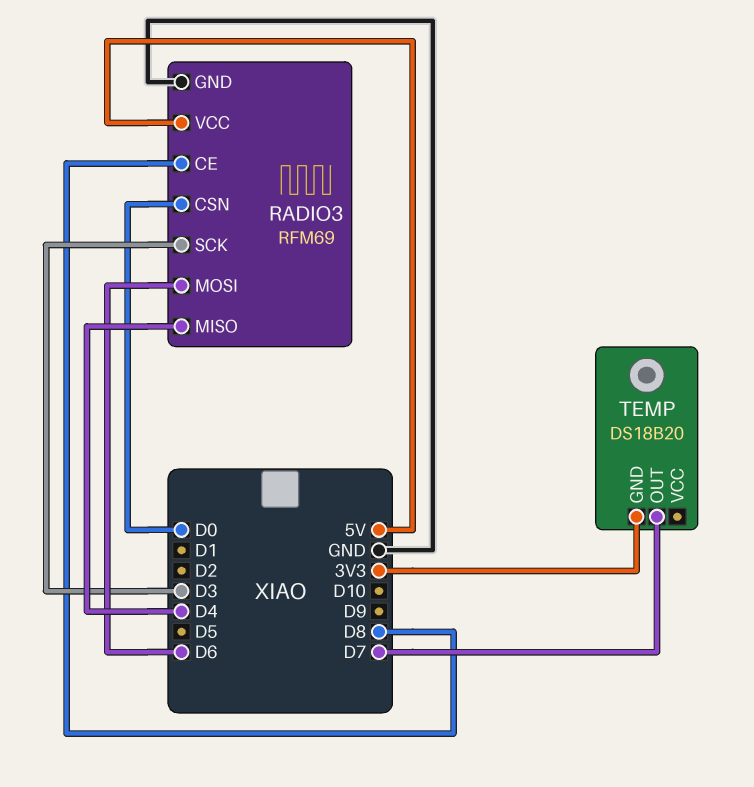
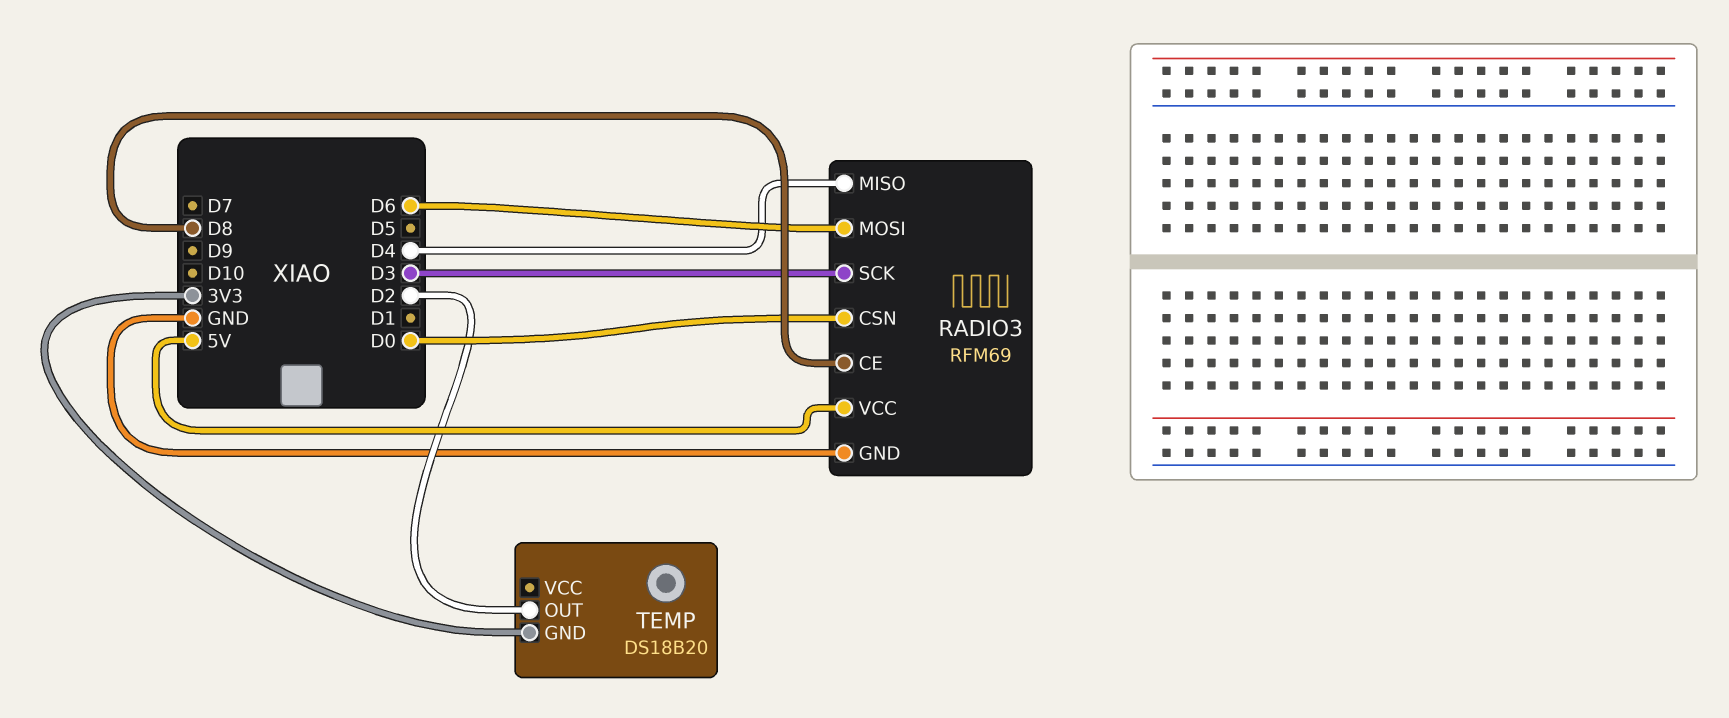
TEMP pin OUT: D7 -> D2

